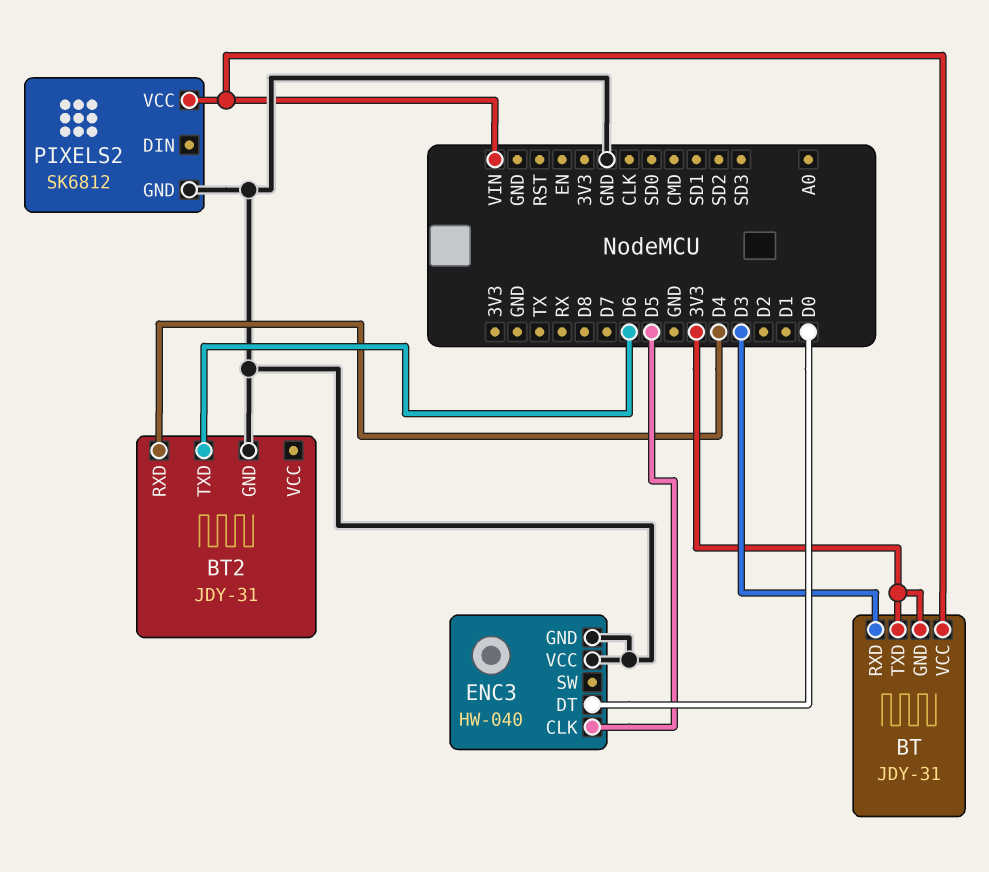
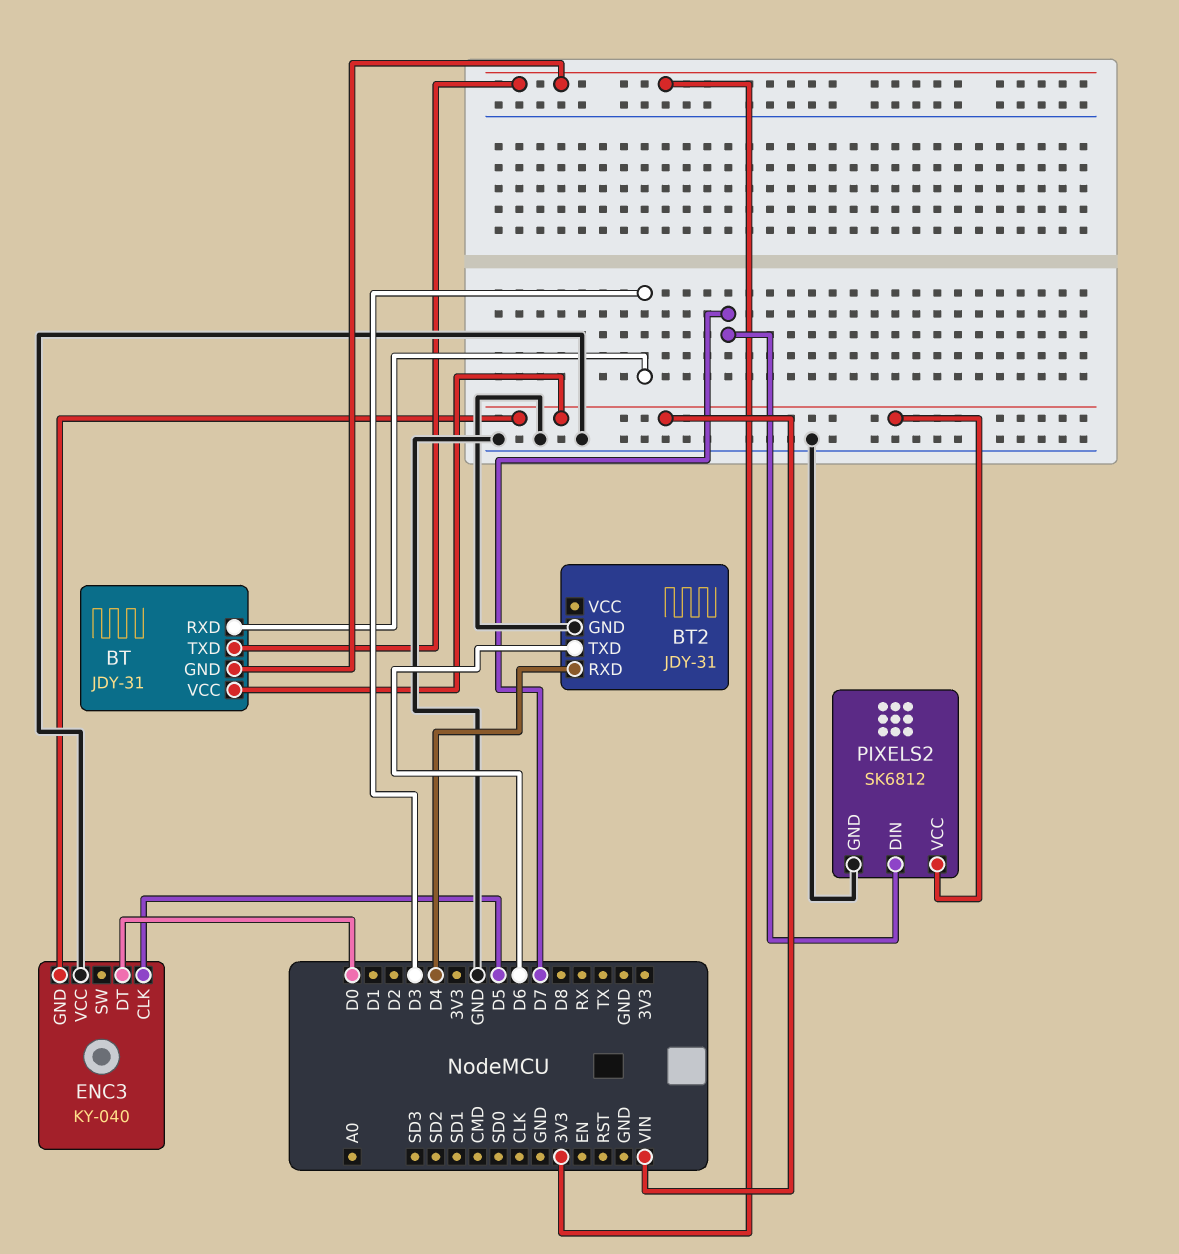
ENC3: HW-040 -> KY-040
ENC3 pin GND: GND -> VIN
PIXELS2 pin DIN: none -> D7

